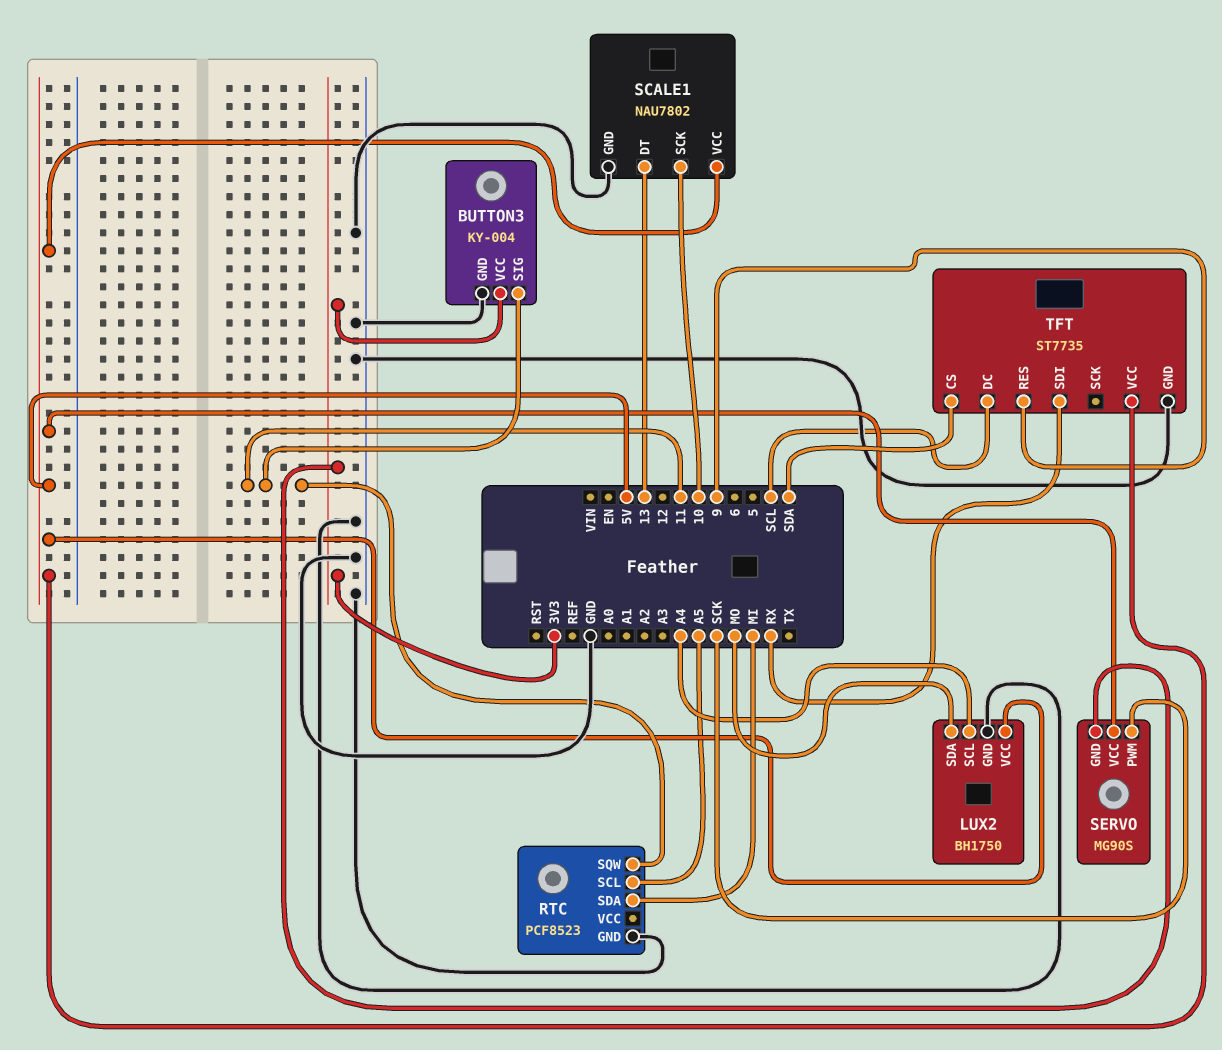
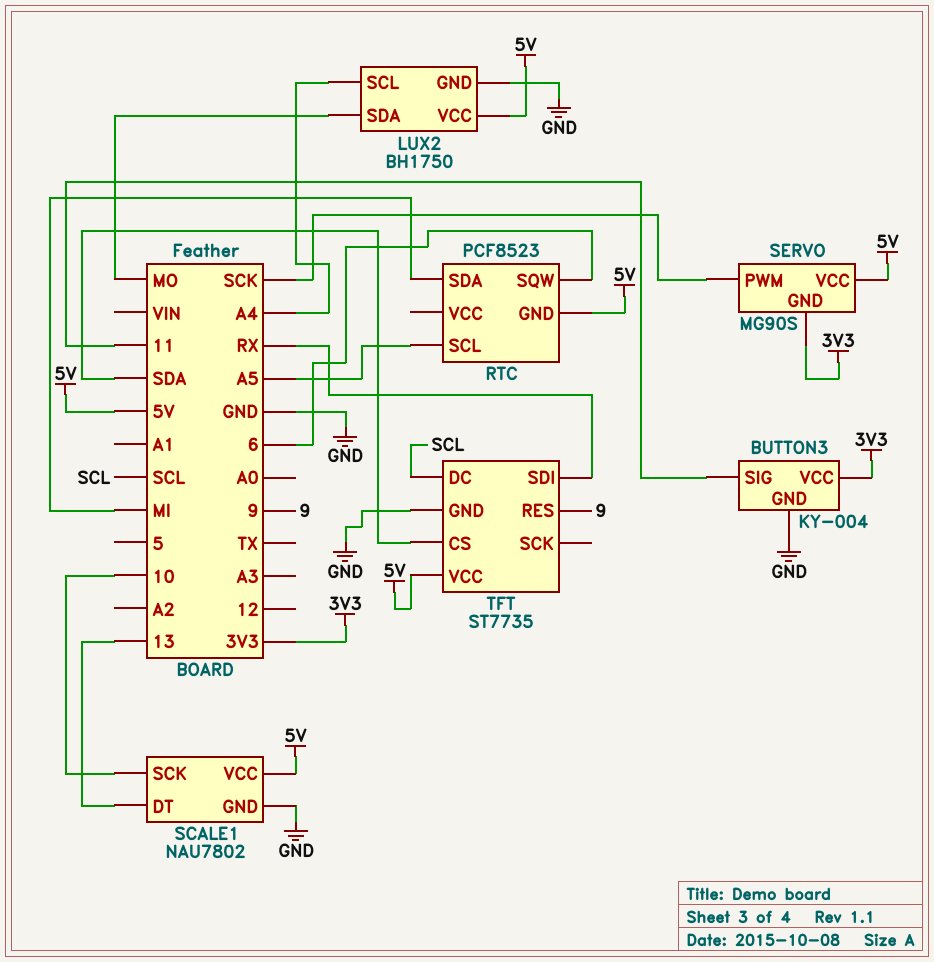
RTC pin GND: GND -> 5V
RTC pin SQW: 11 -> 6

